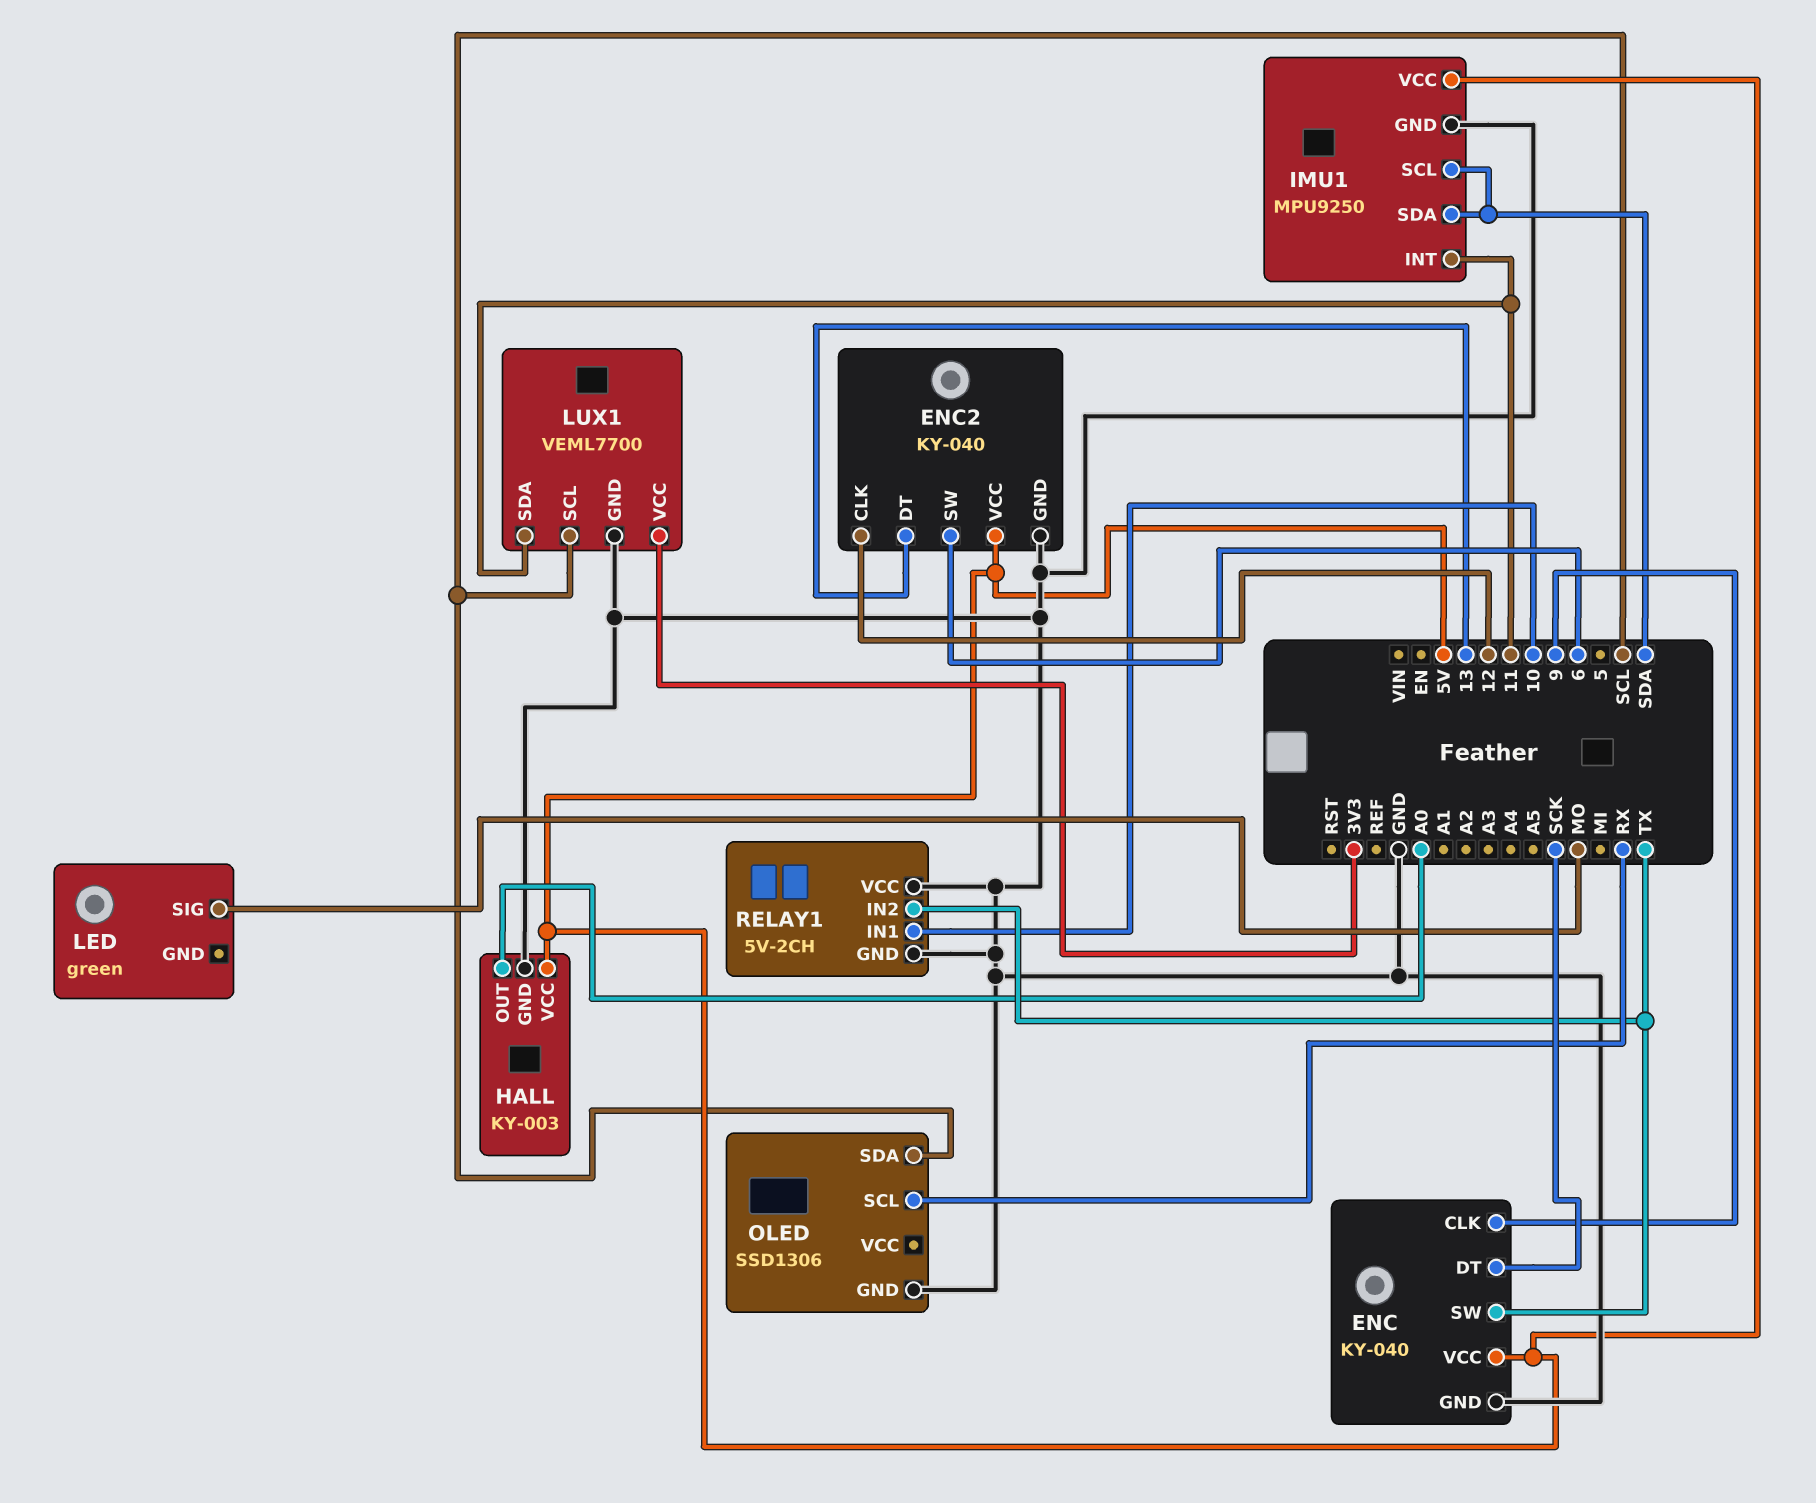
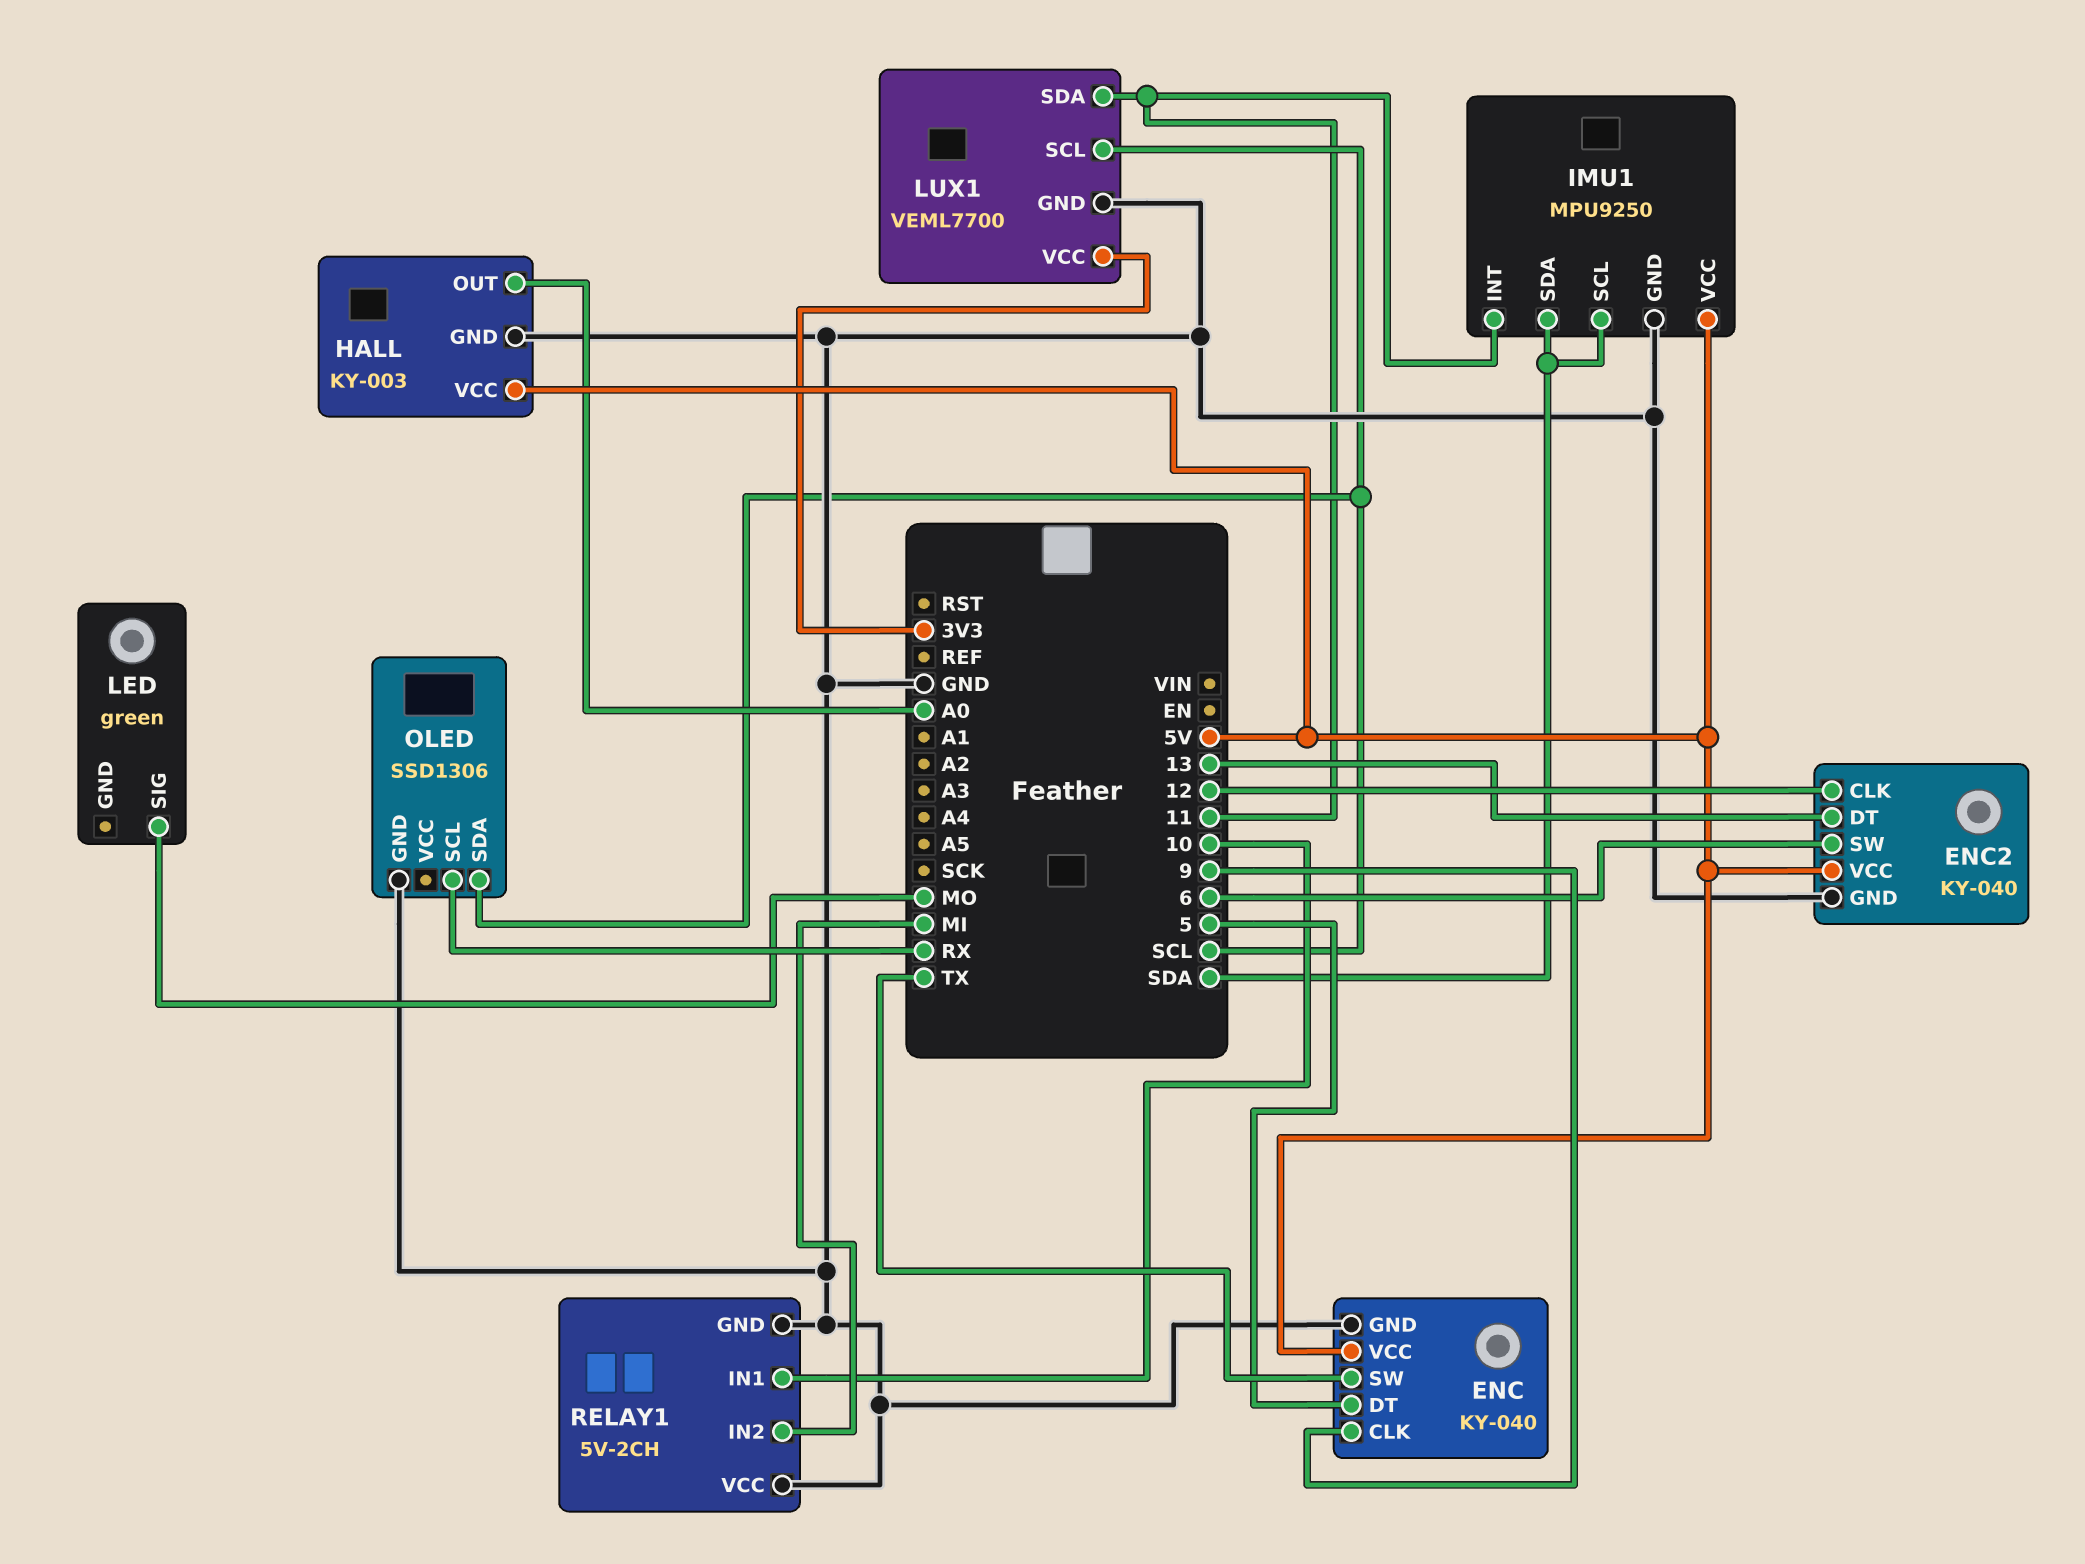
ENC pin DT: SCK -> 5
RELAY1 pin IN2: TX -> MI

